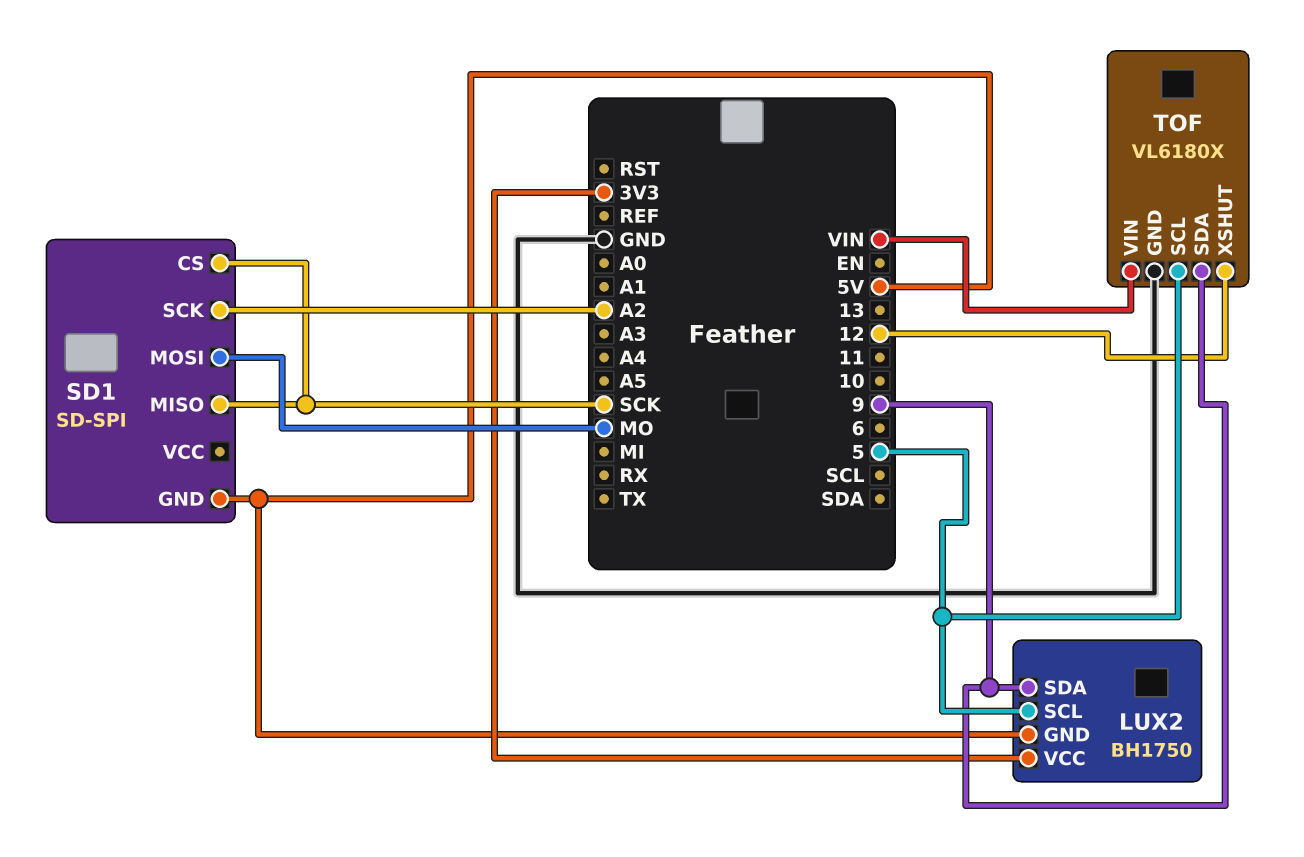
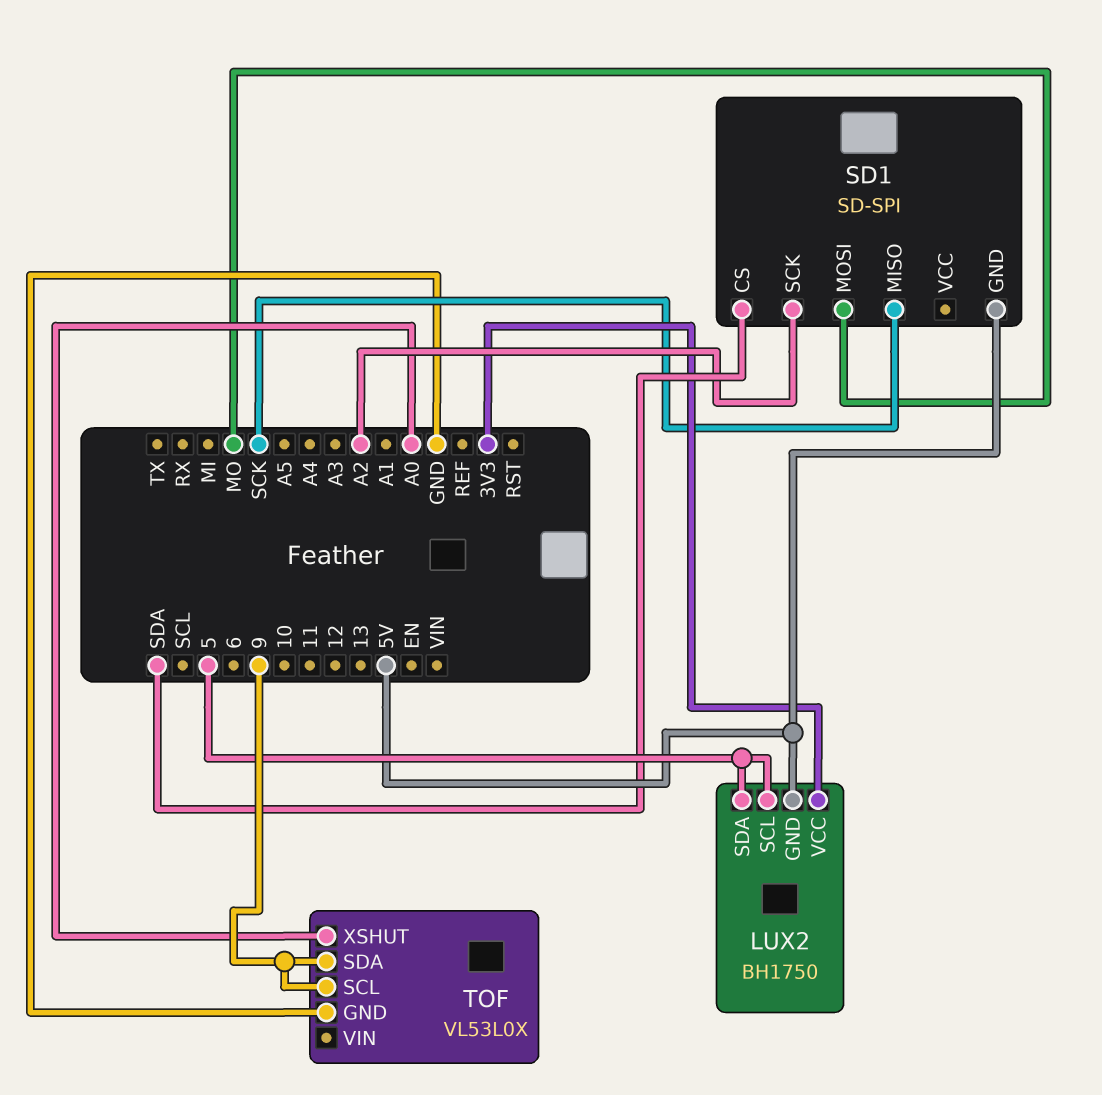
LUX2 pin SDA: 9 -> 5
SD1 pin CS: SCK -> SDA
TOF: VL6180X -> VL53L0X
TOF pin SCL: 5 -> 9
TOF pin VIN: VIN -> none
TOF pin XSHUT: 12 -> A0

